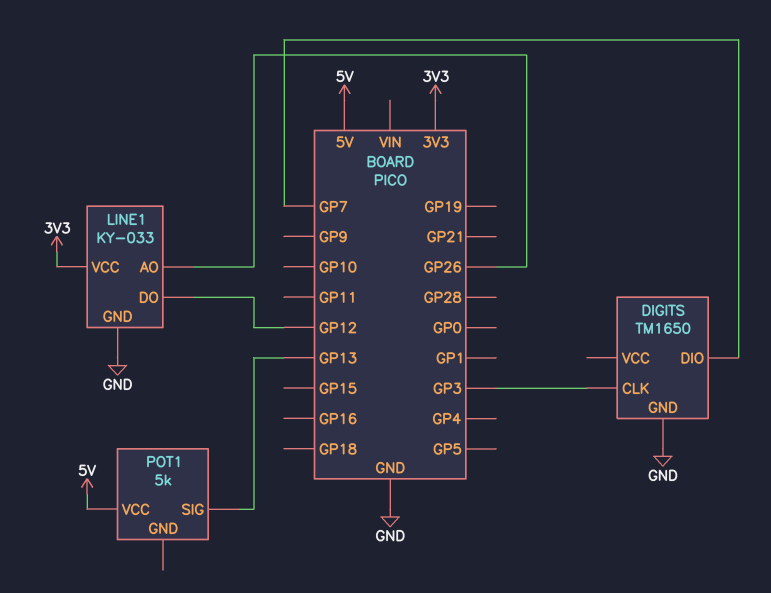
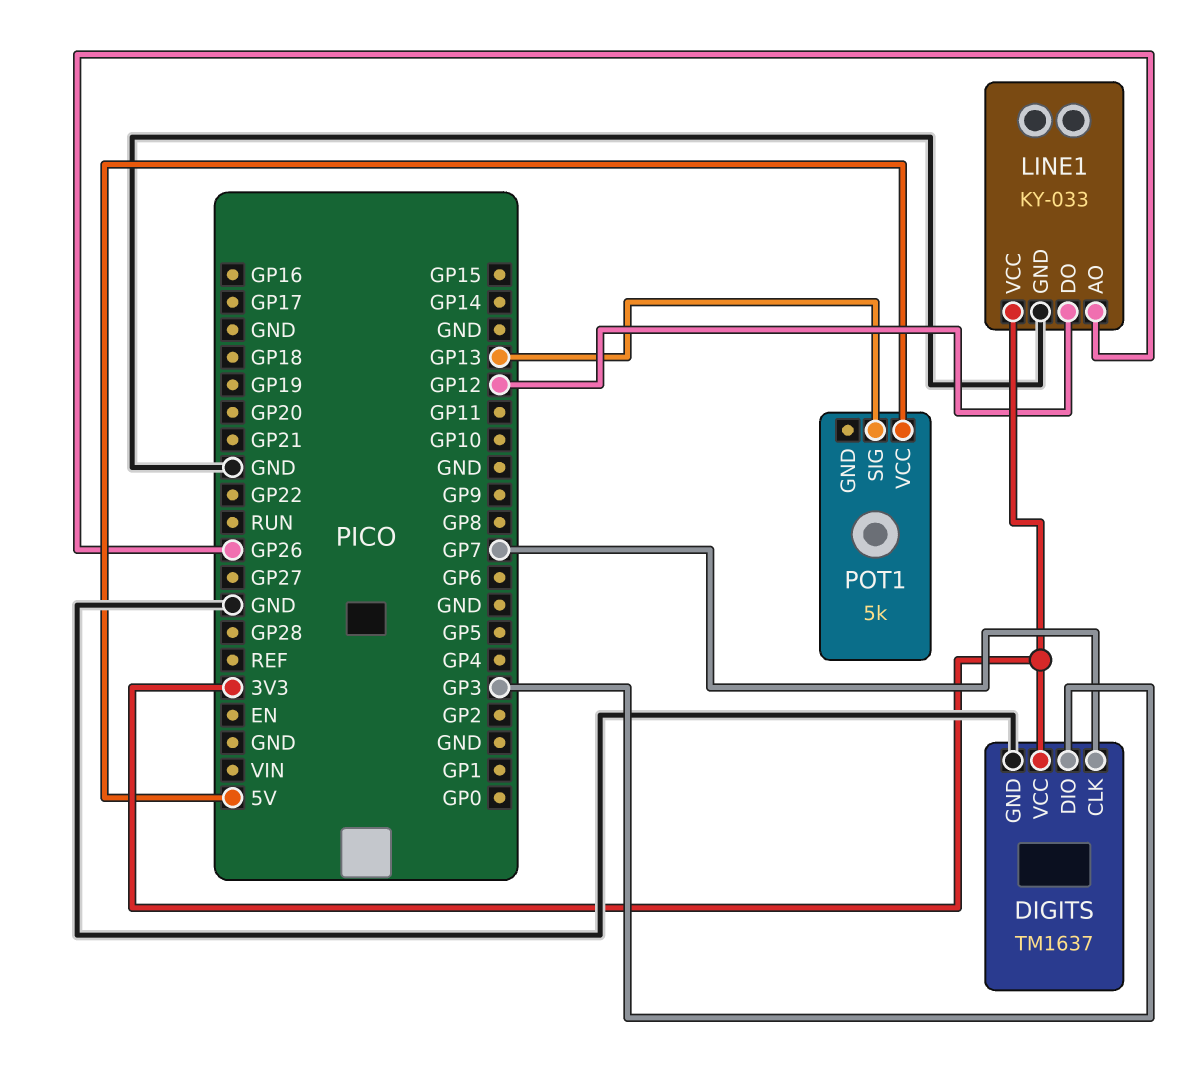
DIGITS: TM1650 -> TM1637
DIGITS pin CLK: GP3 -> GP7
DIGITS pin DIO: GP7 -> GP3
DIGITS pin VCC: none -> 3V3

